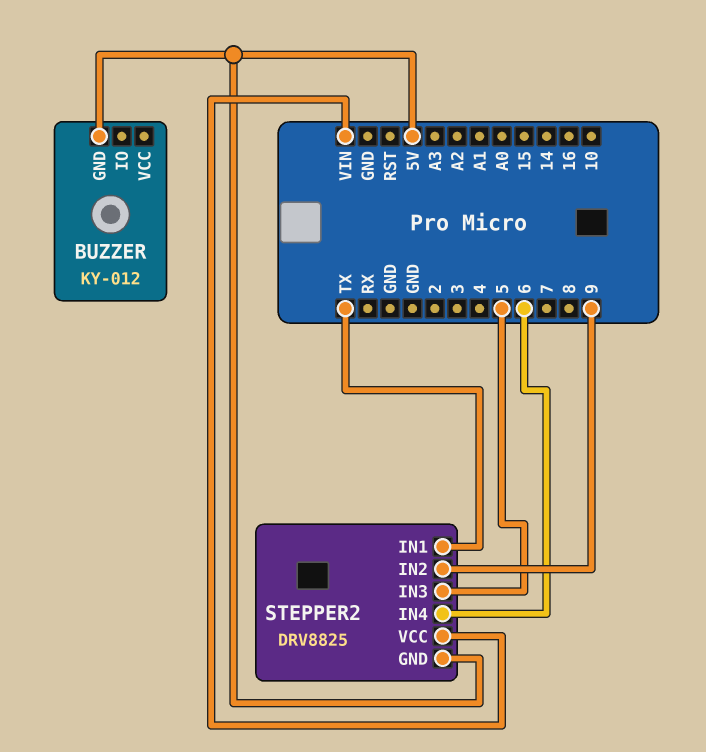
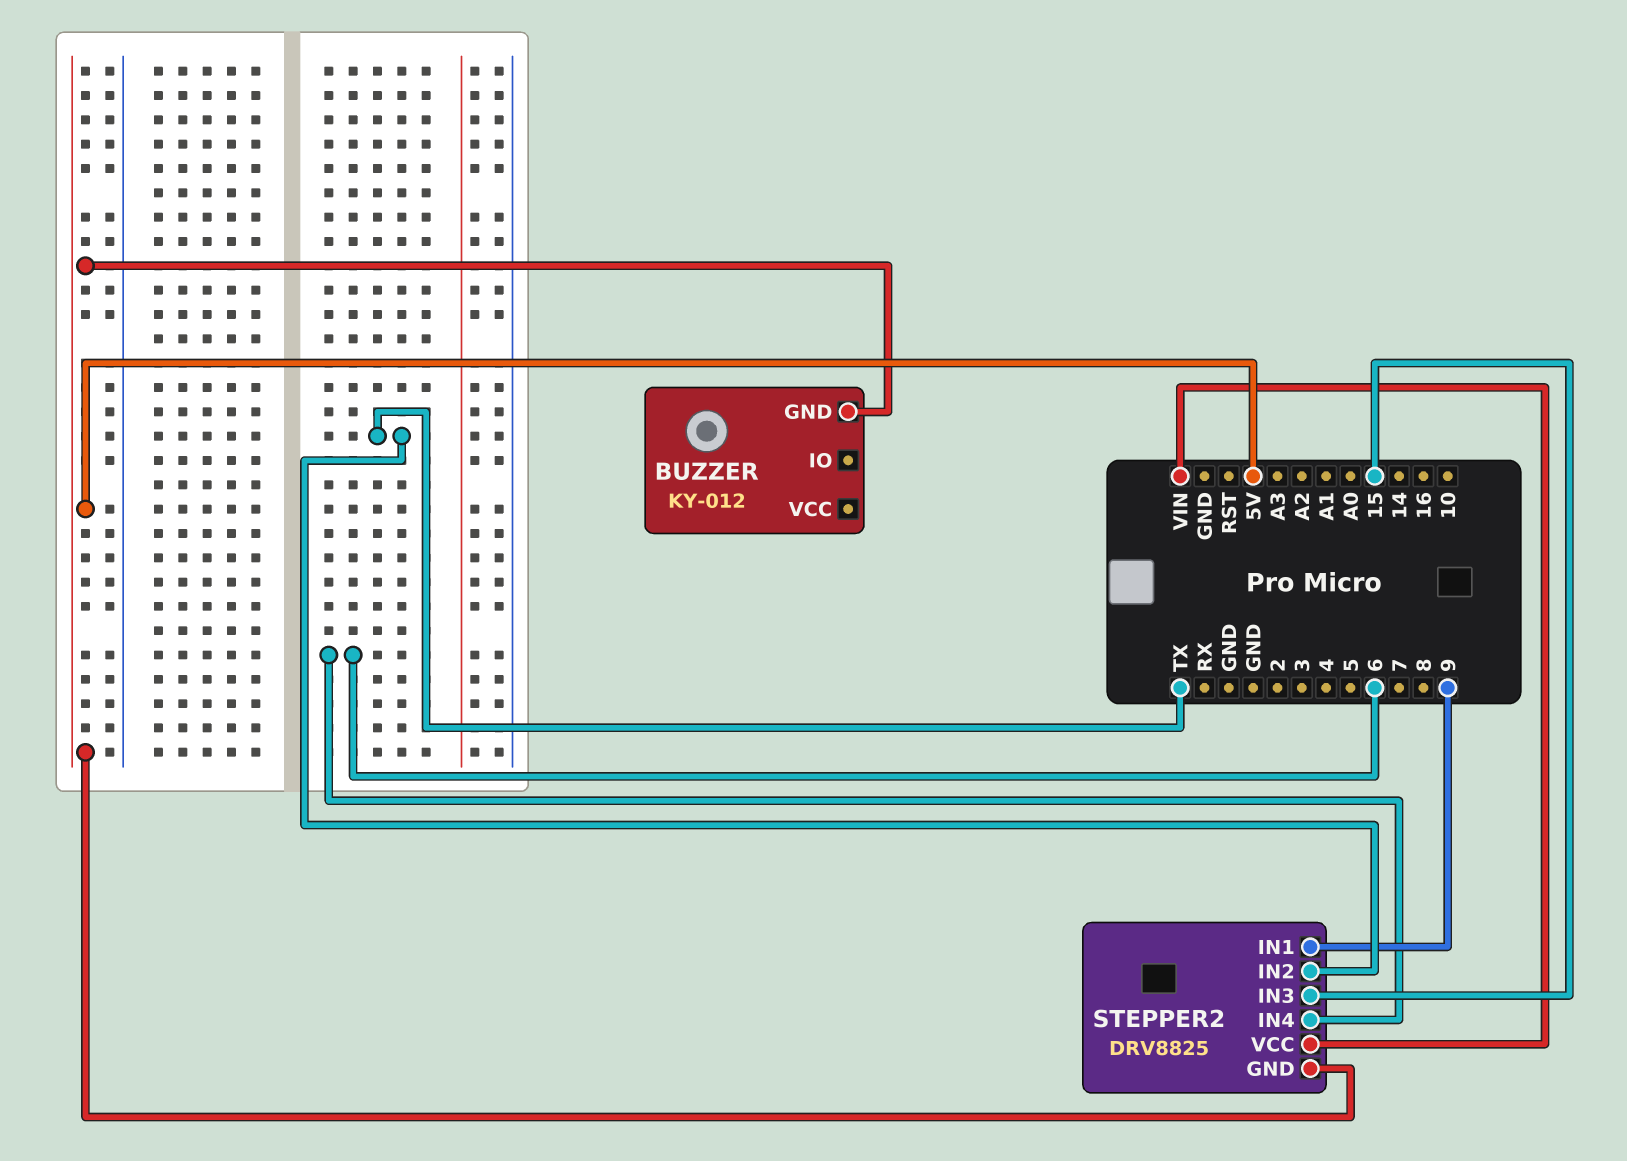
STEPPER2 pin IN1: TX -> 9
STEPPER2 pin IN2: 9 -> TX
STEPPER2 pin IN3: 5 -> 15

